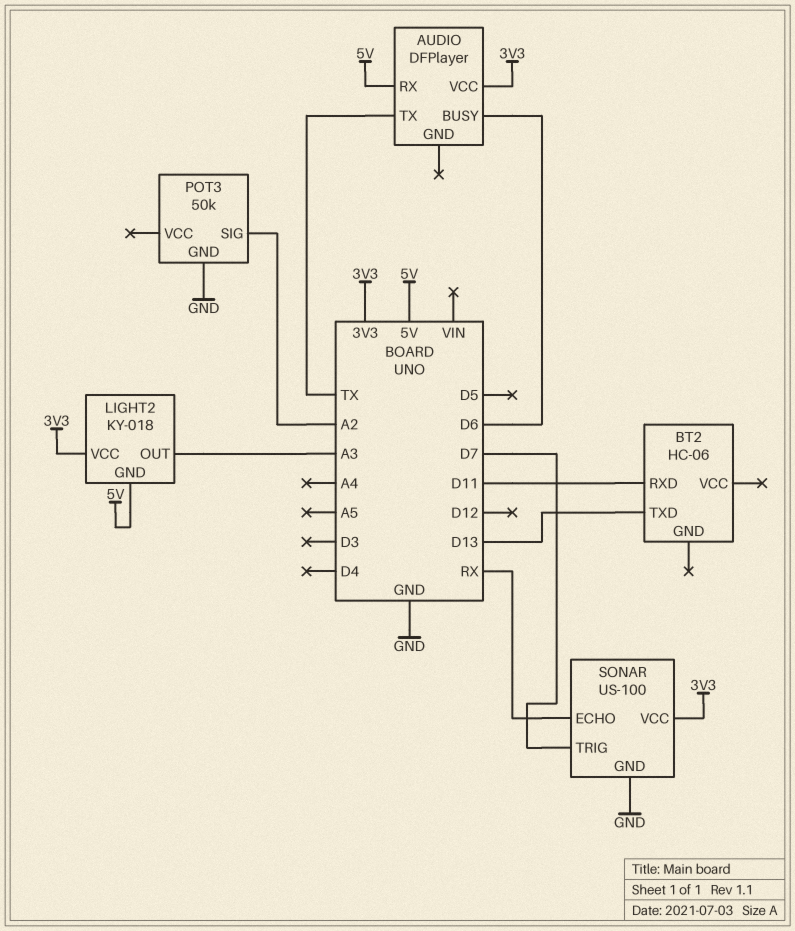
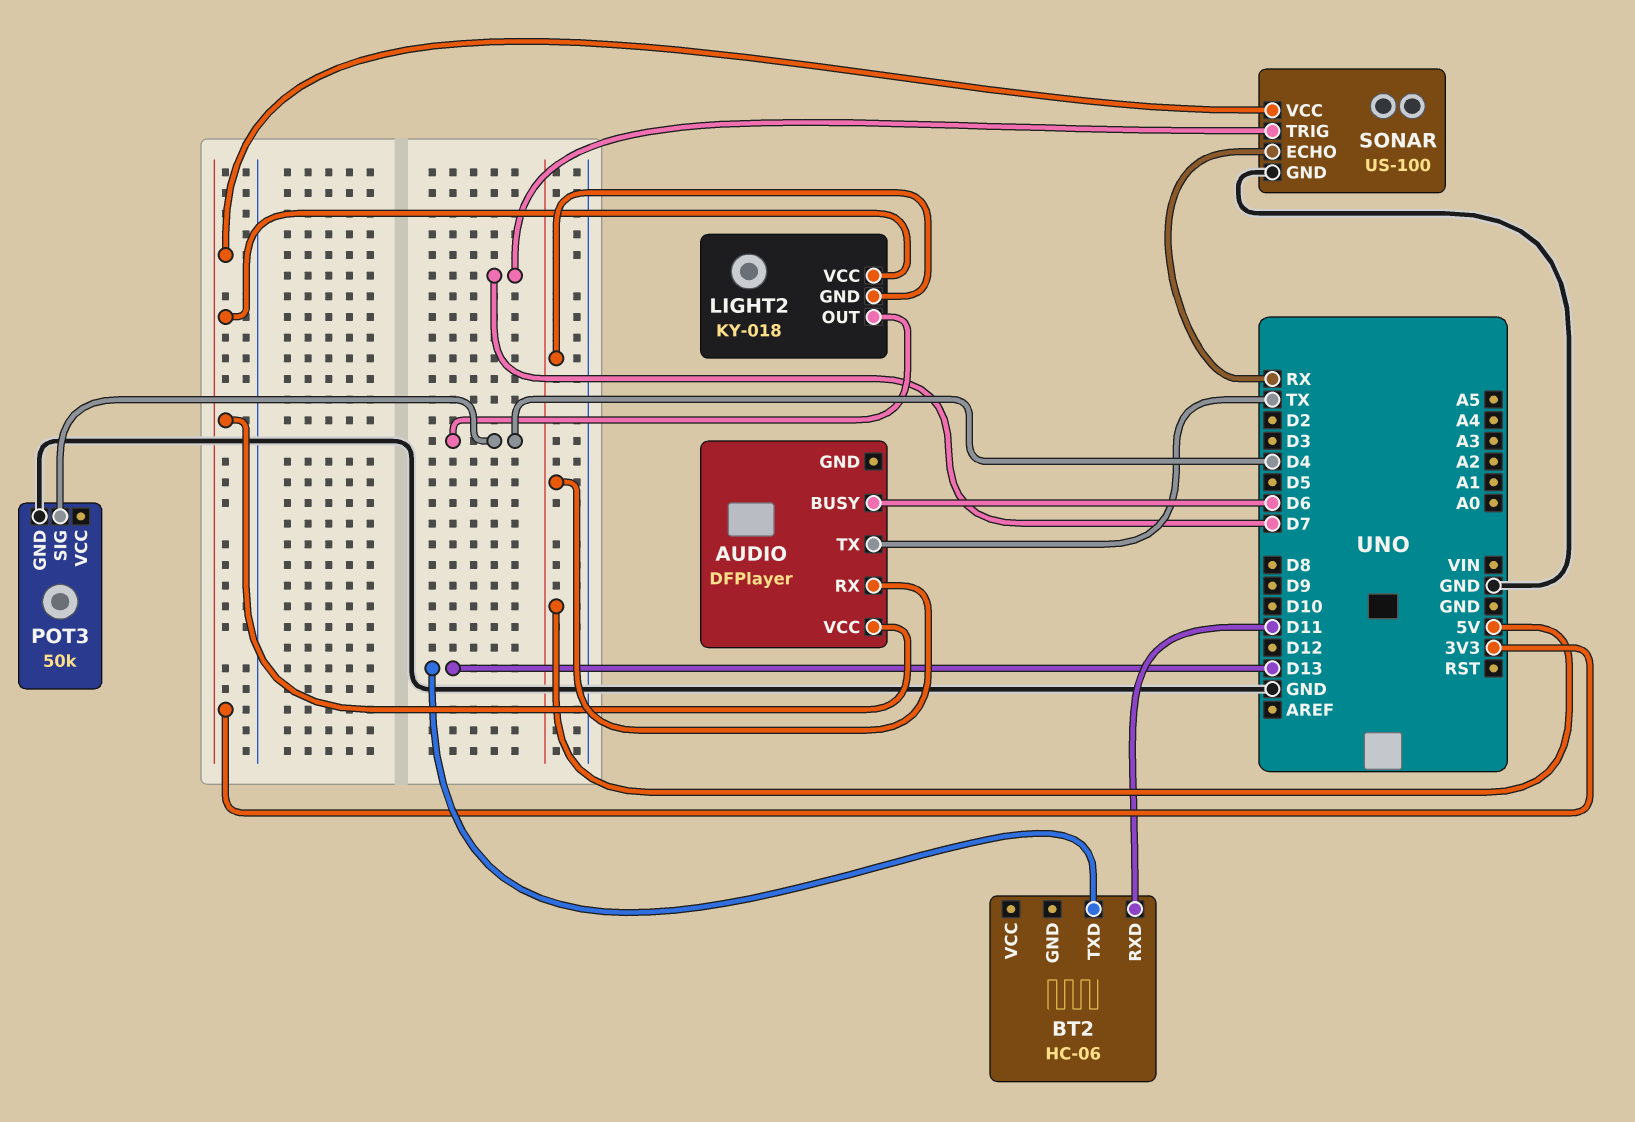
LIGHT2 pin OUT: A3 -> D4
POT3 pin SIG: A2 -> D4

